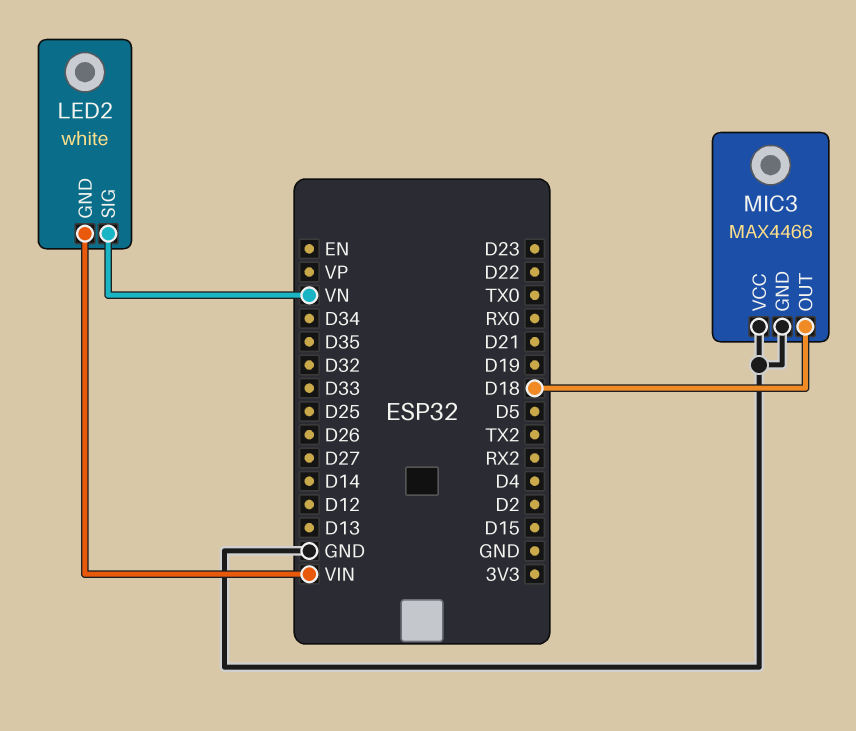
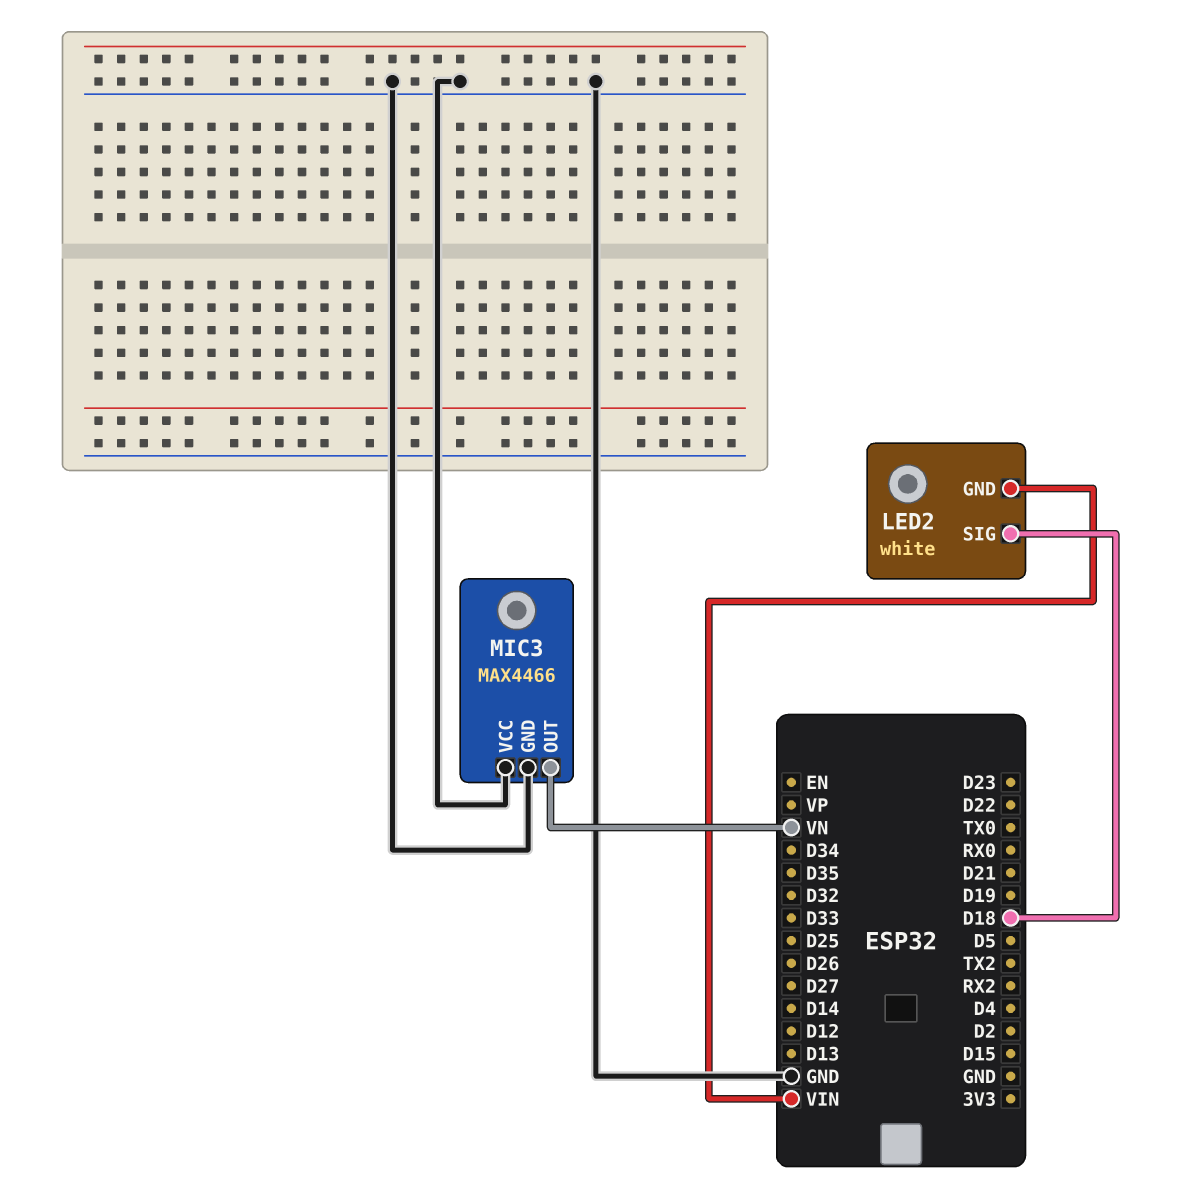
LED2 pin SIG: VN -> D18
MIC3 pin OUT: D18 -> VN

